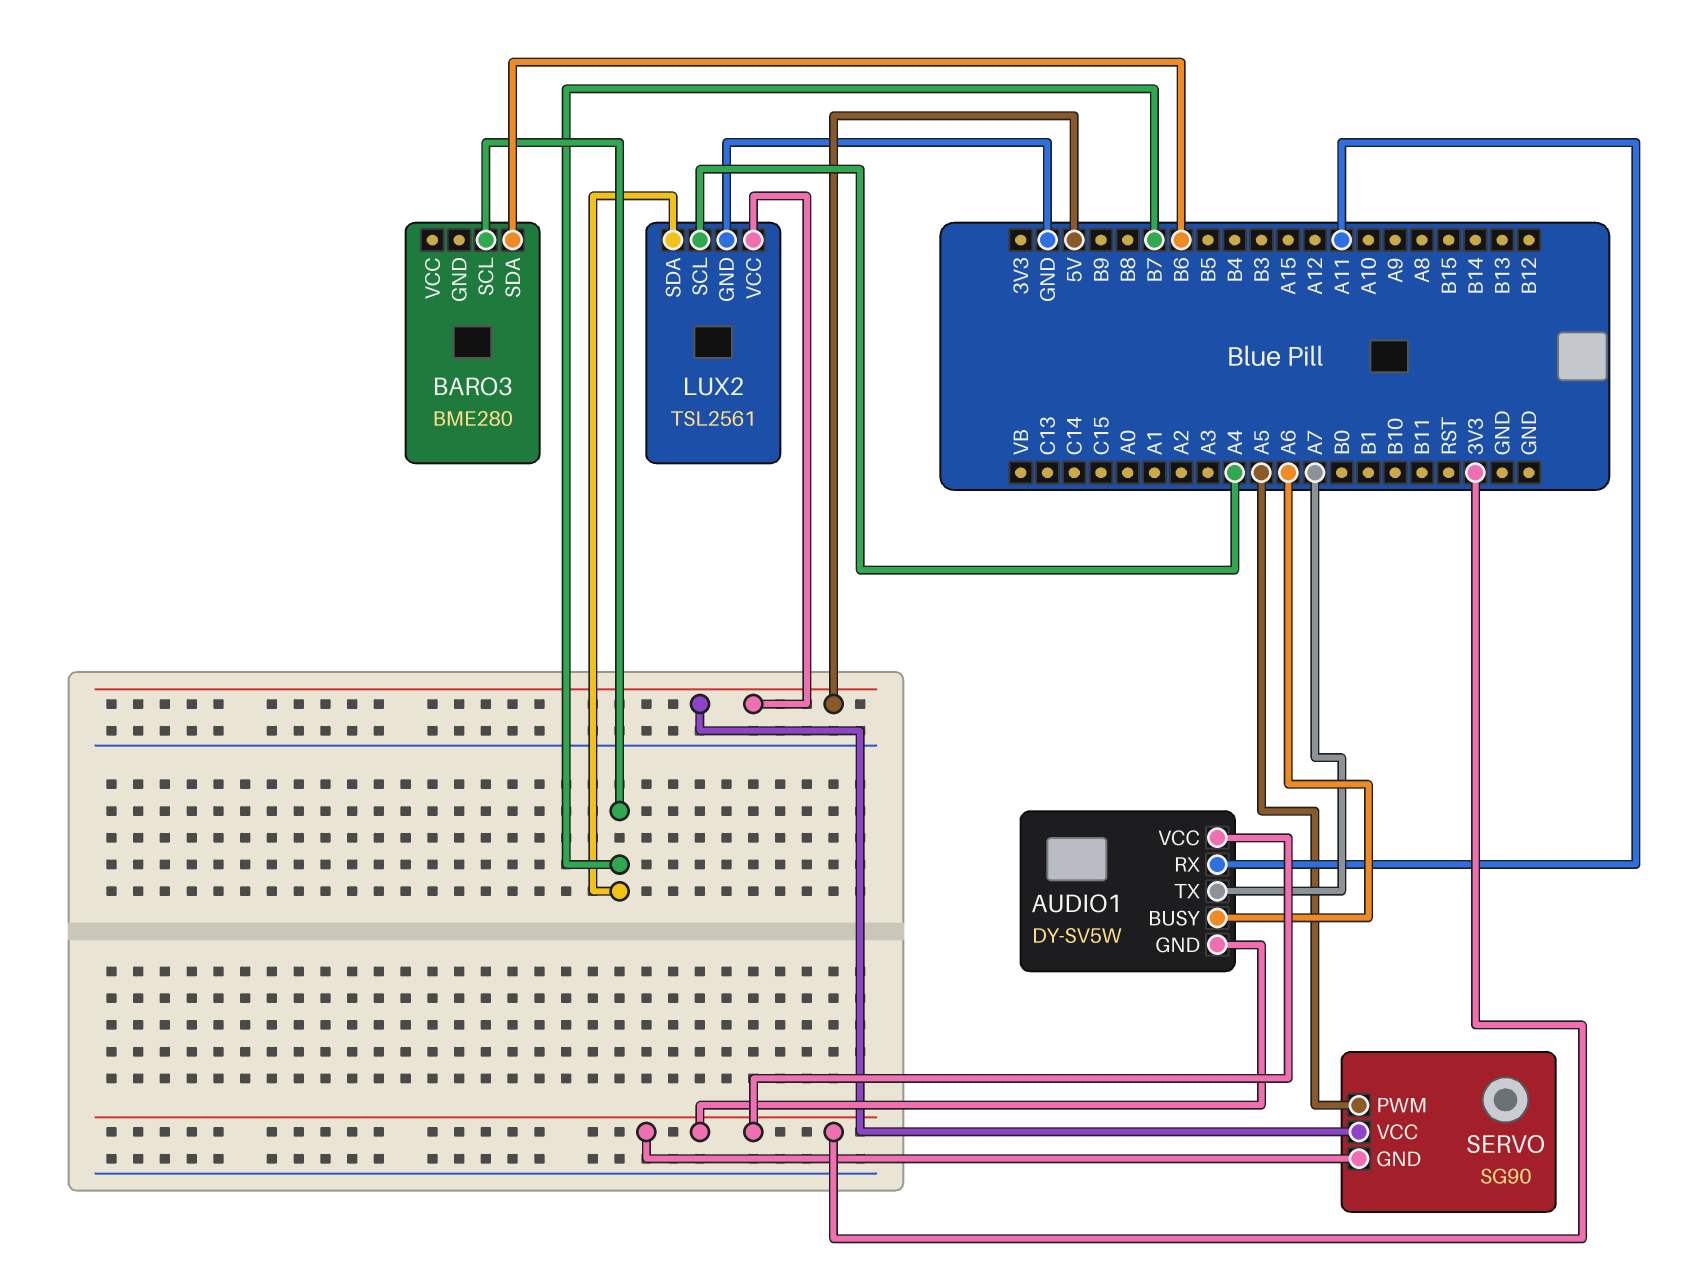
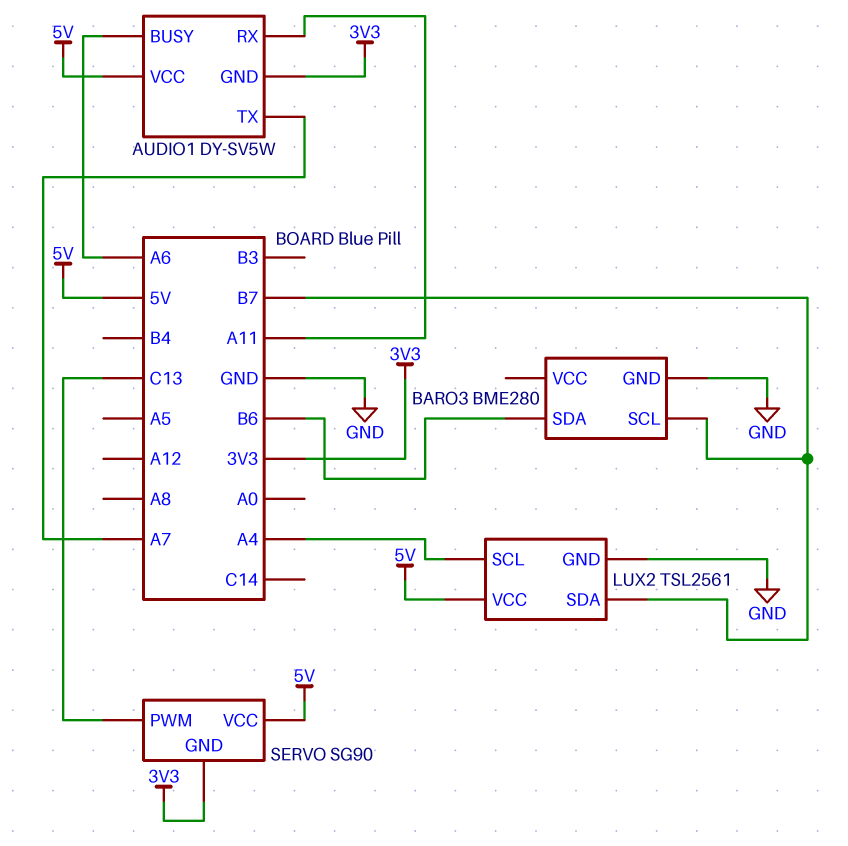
AUDIO1 pin VCC: 3V3 -> 5V
BARO3 pin GND: none -> GND
SERVO pin PWM: A5 -> C13

